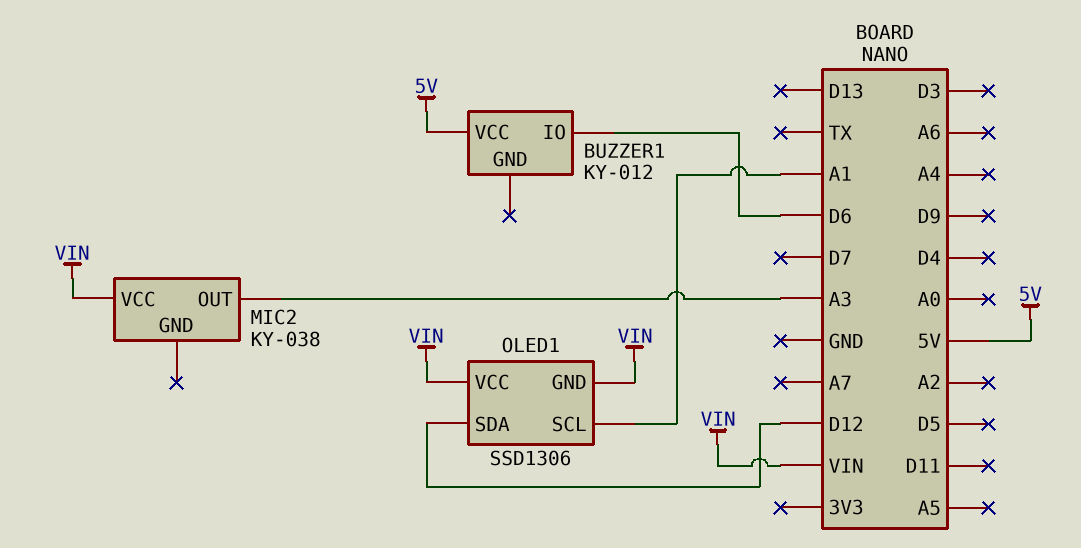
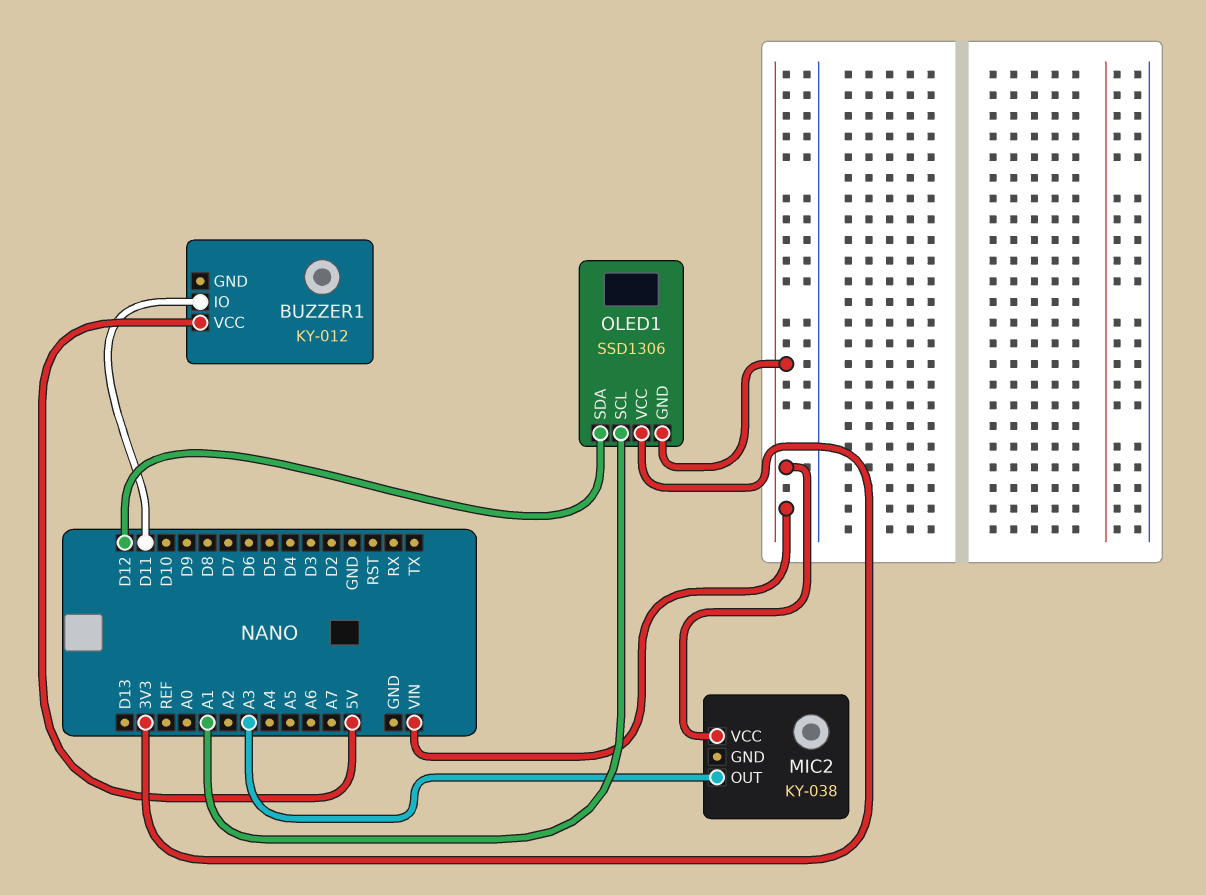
BUZZER1 pin IO: D6 -> D11
OLED1 pin VCC: VIN -> 3V3

